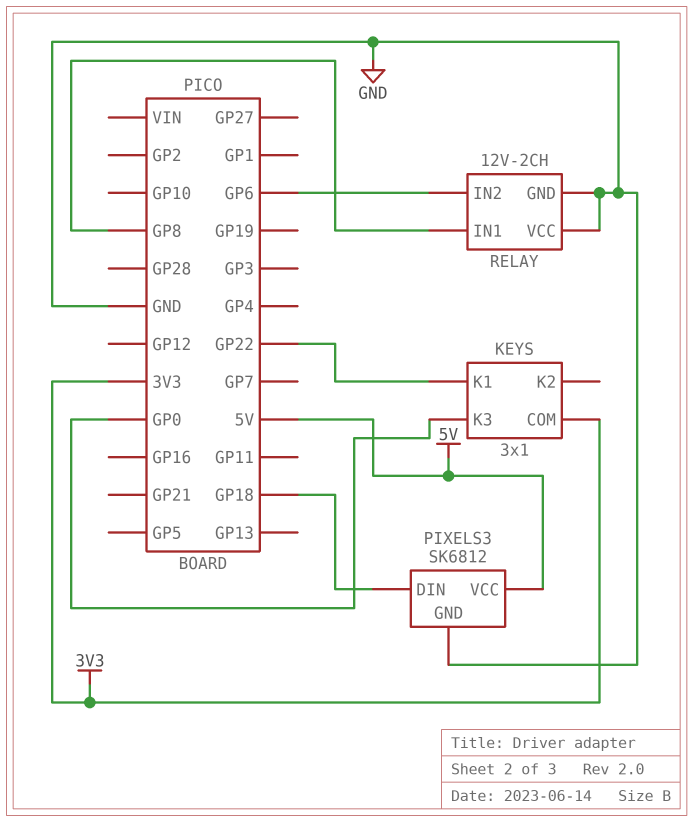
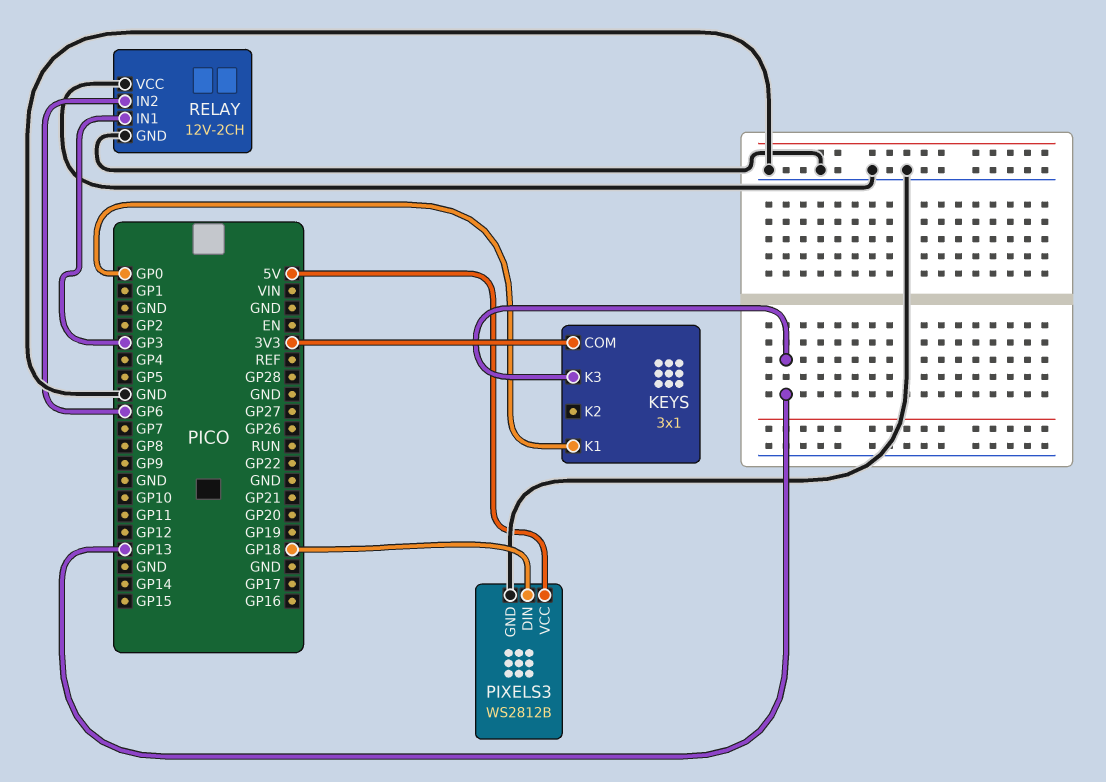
KEYS pin K1: GP22 -> GP0
KEYS pin K3: GP0 -> GP13
PIXELS3: SK6812 -> WS2812B
RELAY pin IN1: GP8 -> GP3

